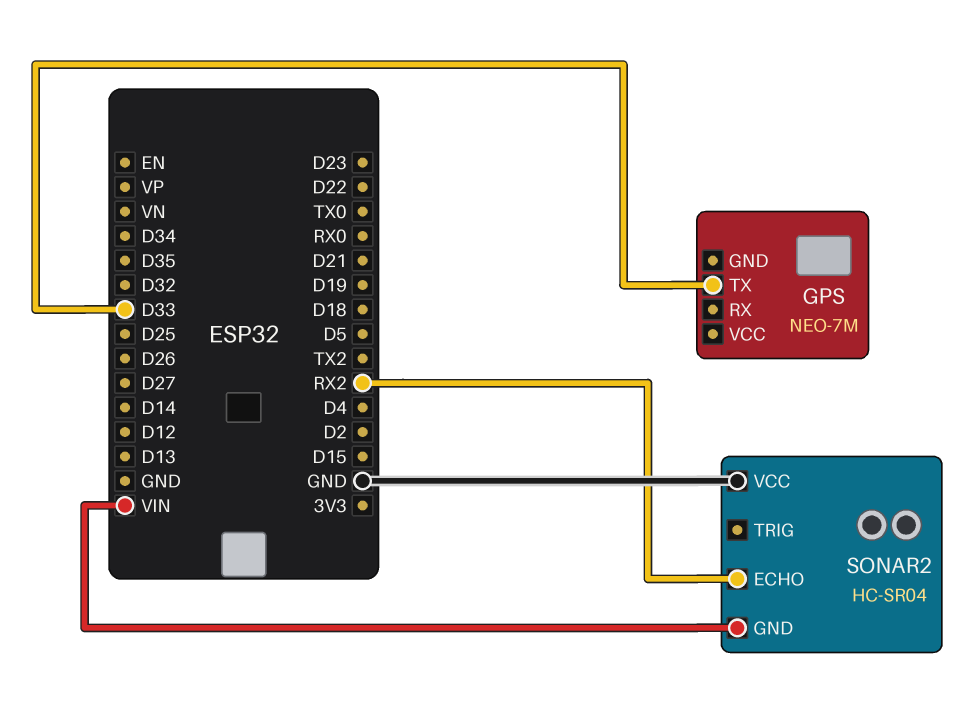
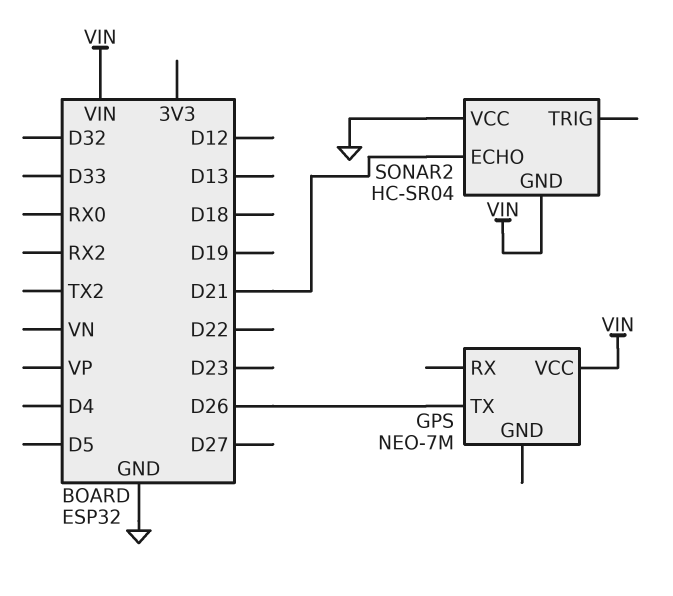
GPS pin TX: D33 -> D26
GPS pin VCC: none -> VIN
SONAR2 pin ECHO: RX2 -> D21

